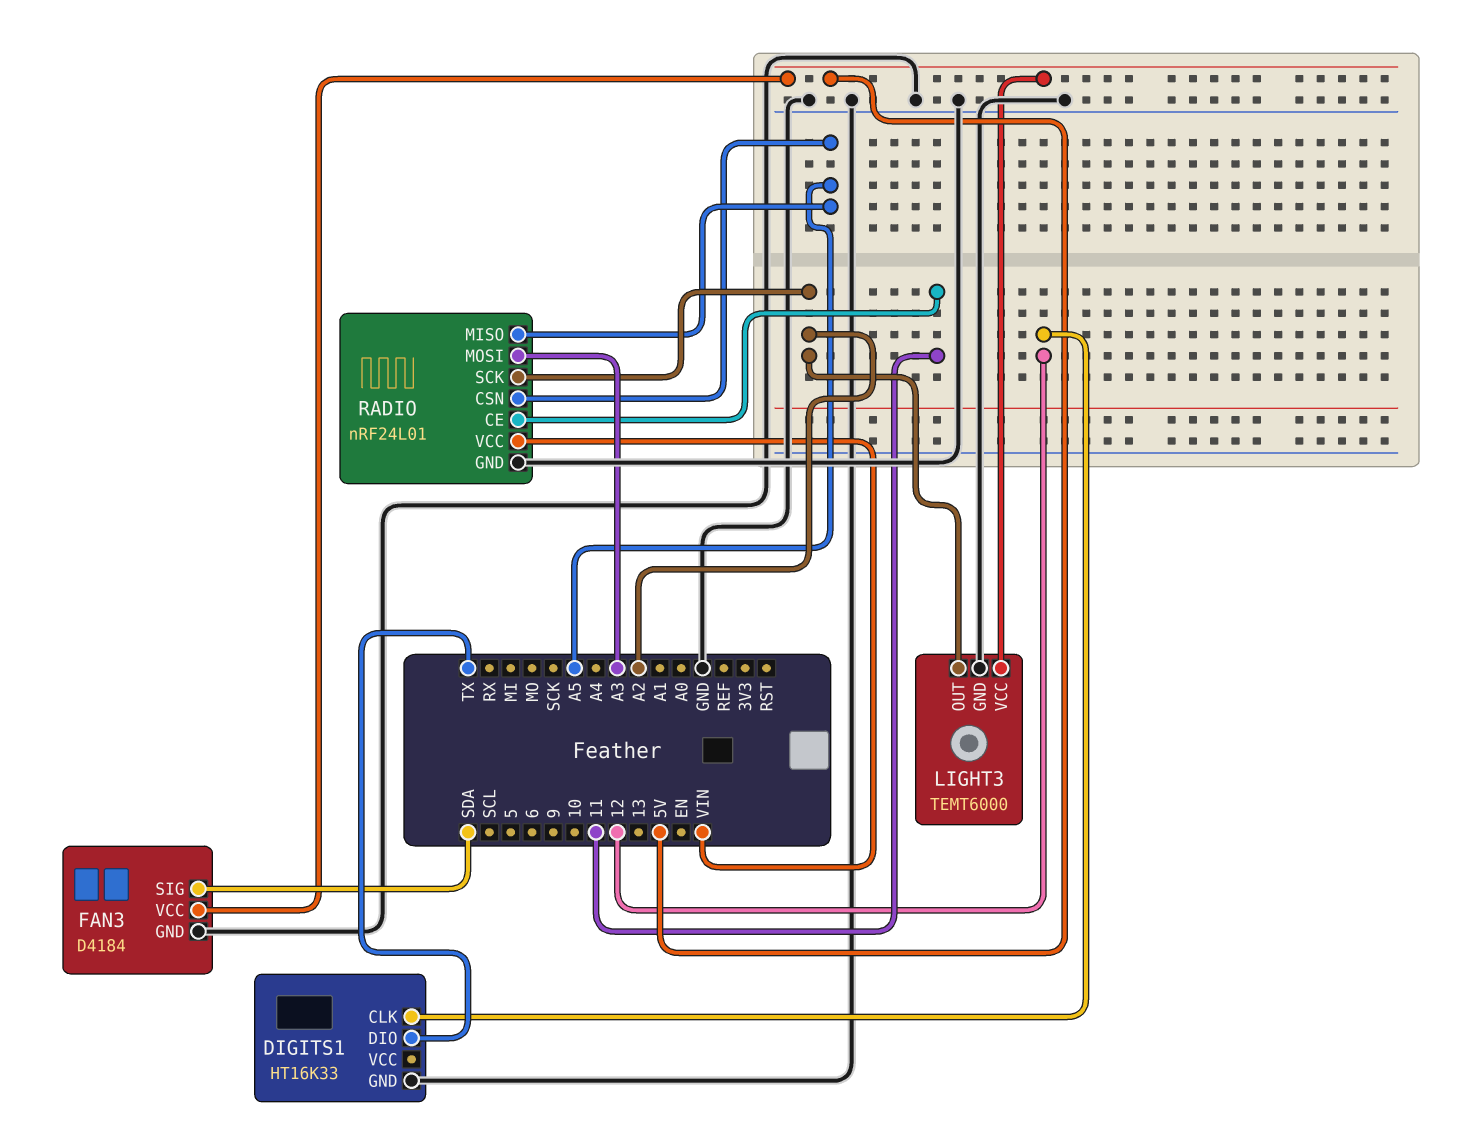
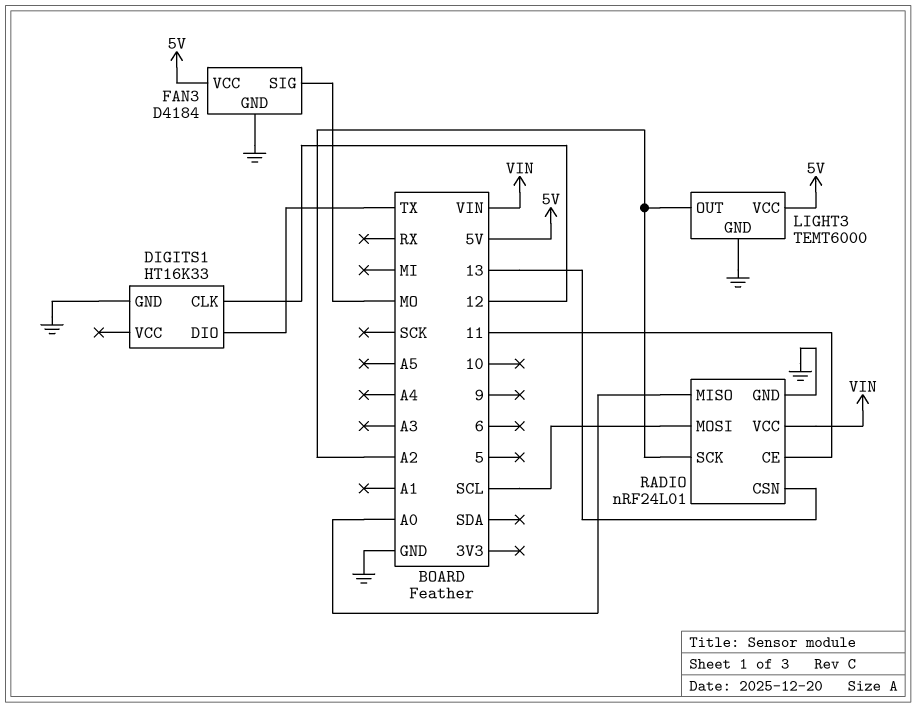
FAN3 pin SIG: SDA -> MO
RADIO pin CSN: A5 -> 13
RADIO pin MISO: A5 -> A0
RADIO pin MOSI: A3 -> SCL

